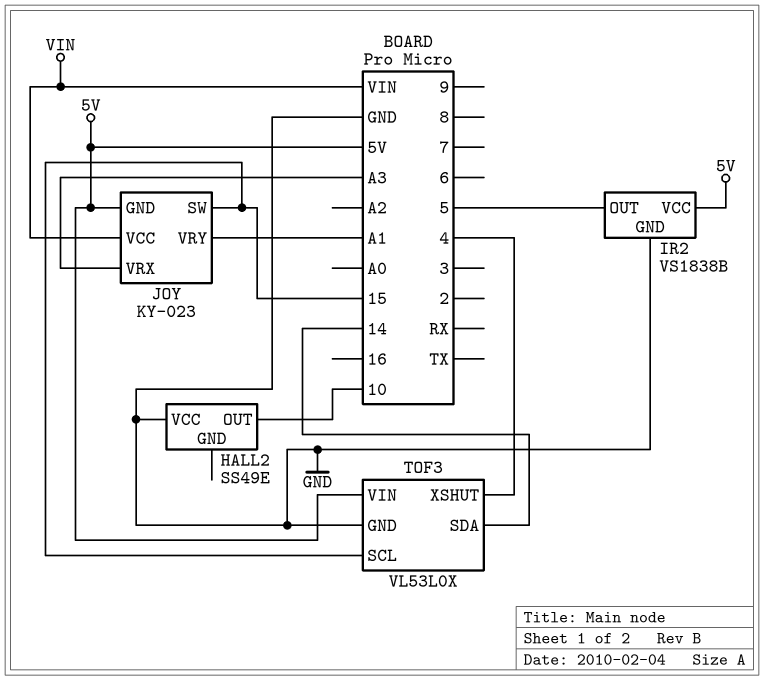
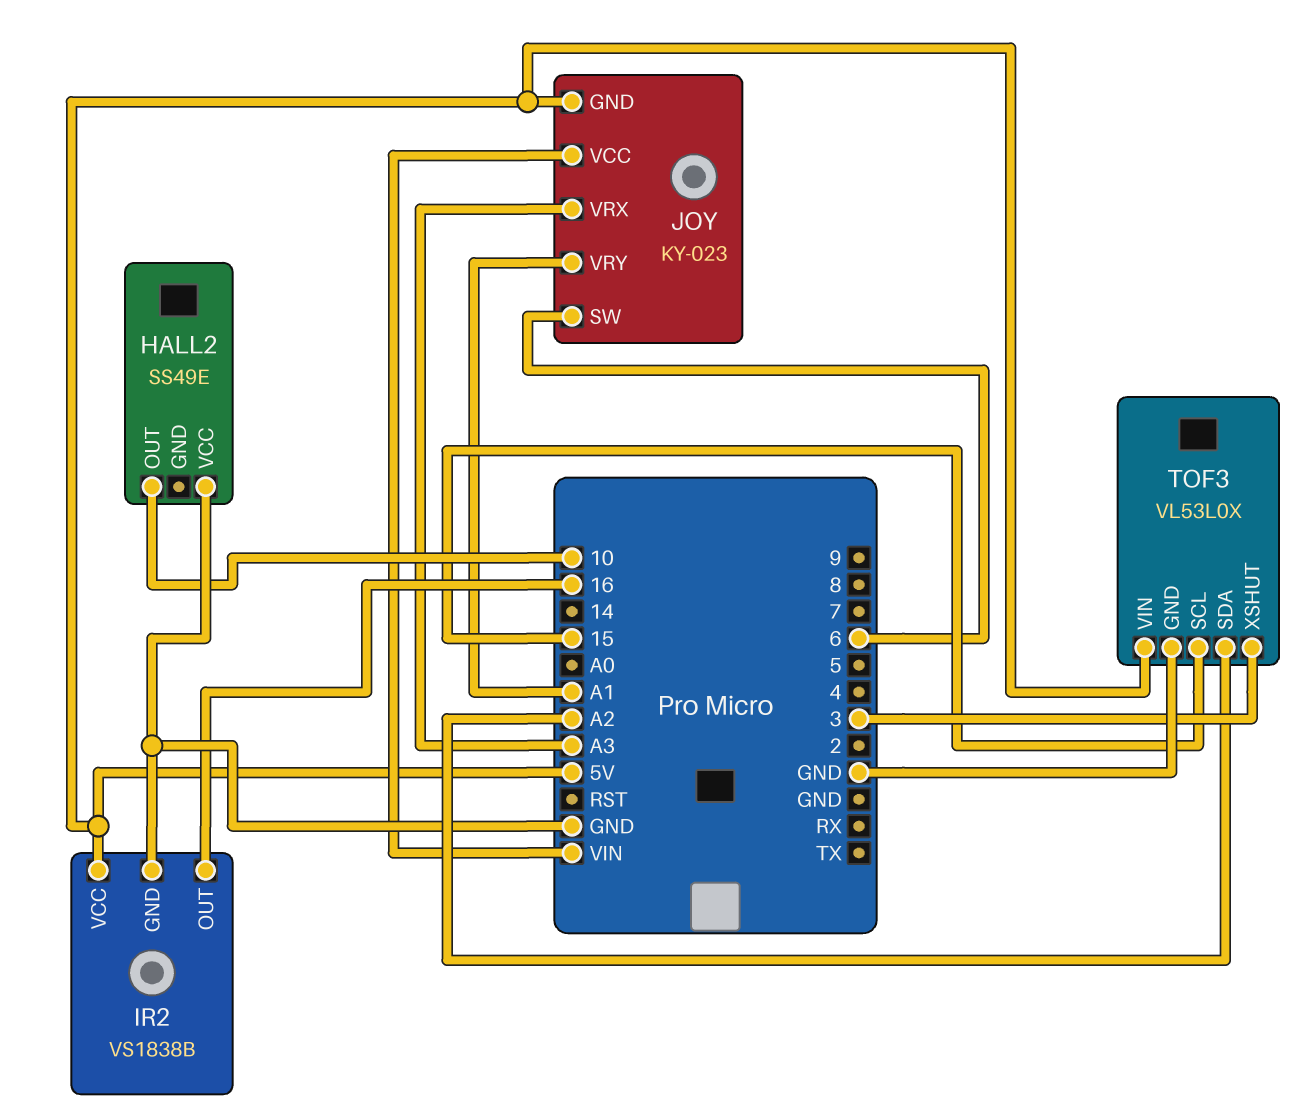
IR2 pin OUT: 5 -> 16
JOY pin SW: 15 -> 6
TOF3 pin SDA: 14 -> A2
TOF3 pin XSHUT: 4 -> 3

